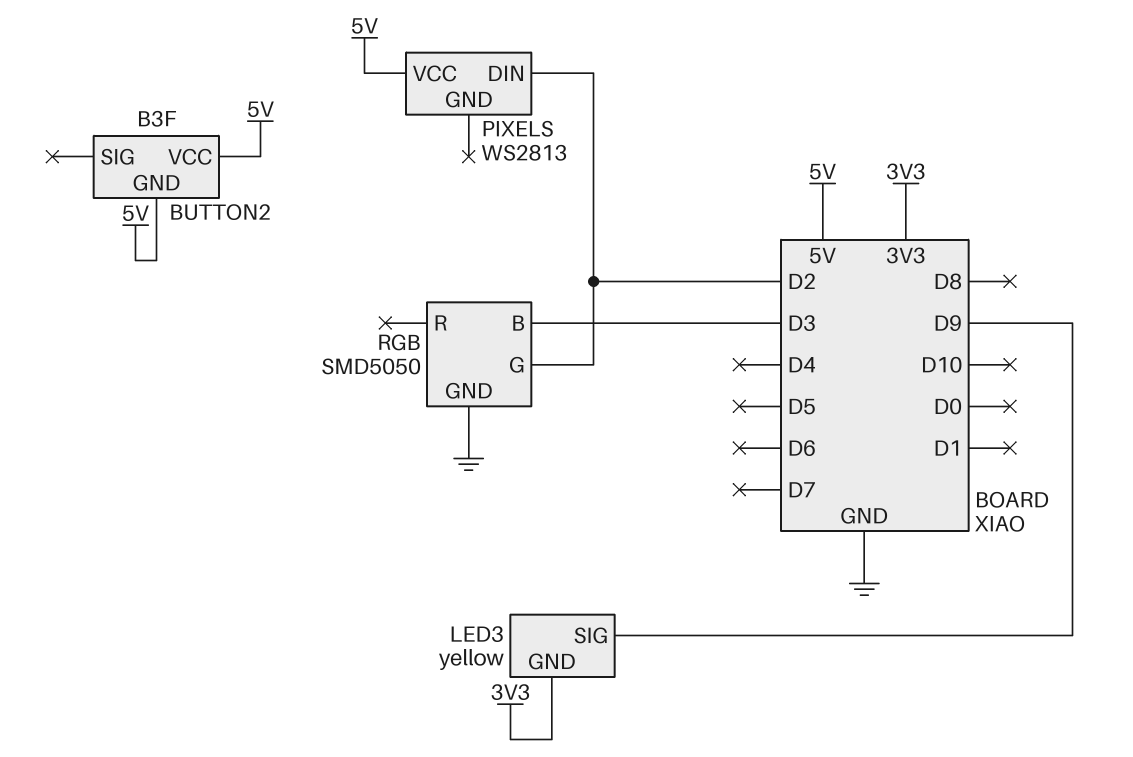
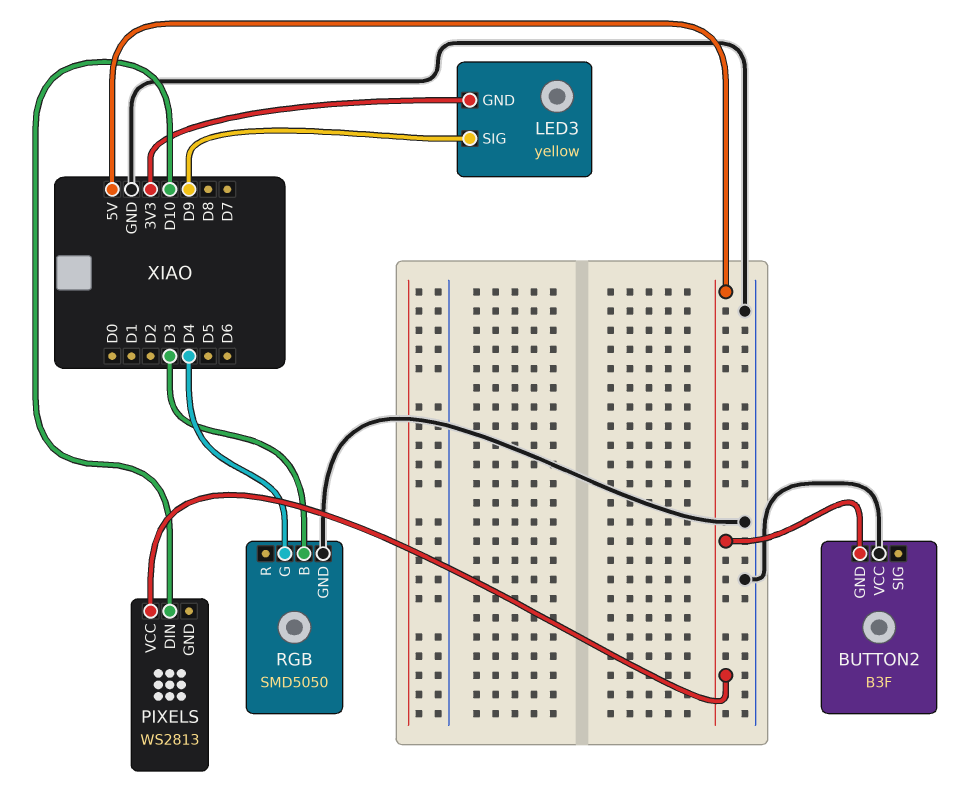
BUTTON2 pin VCC: 5V -> GND
PIXELS pin DIN: D2 -> D10
RGB pin G: D2 -> D4

